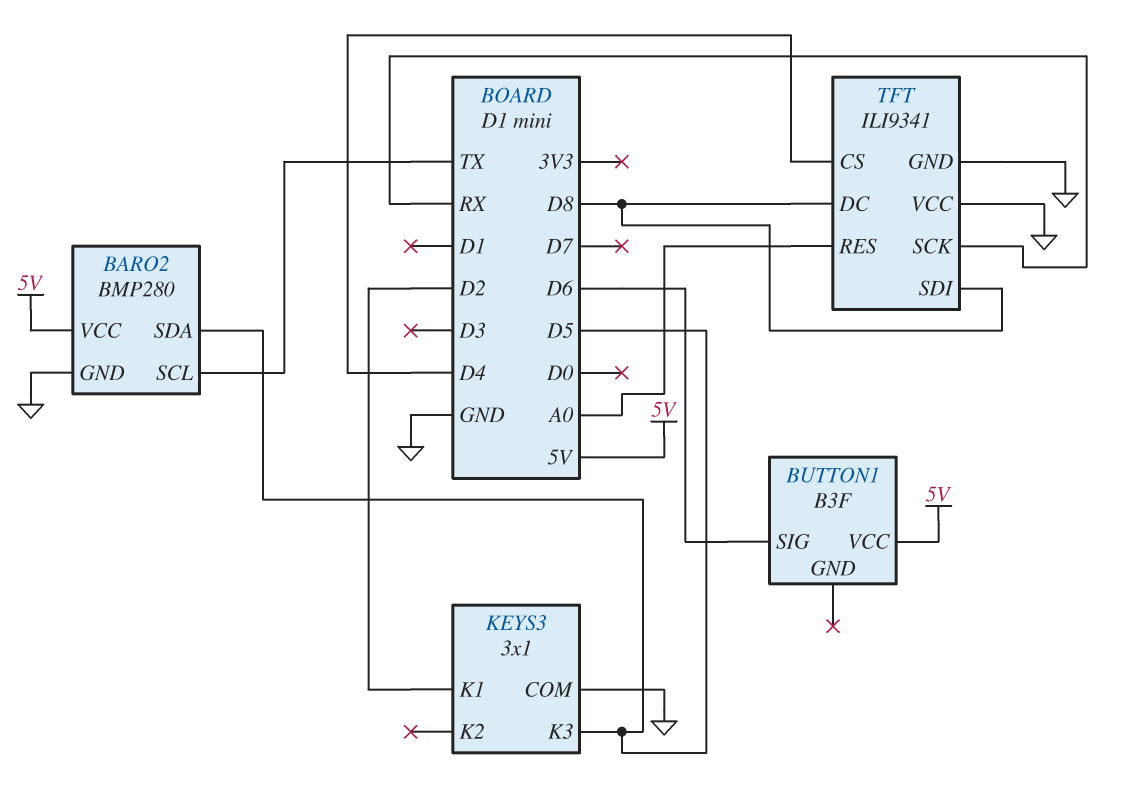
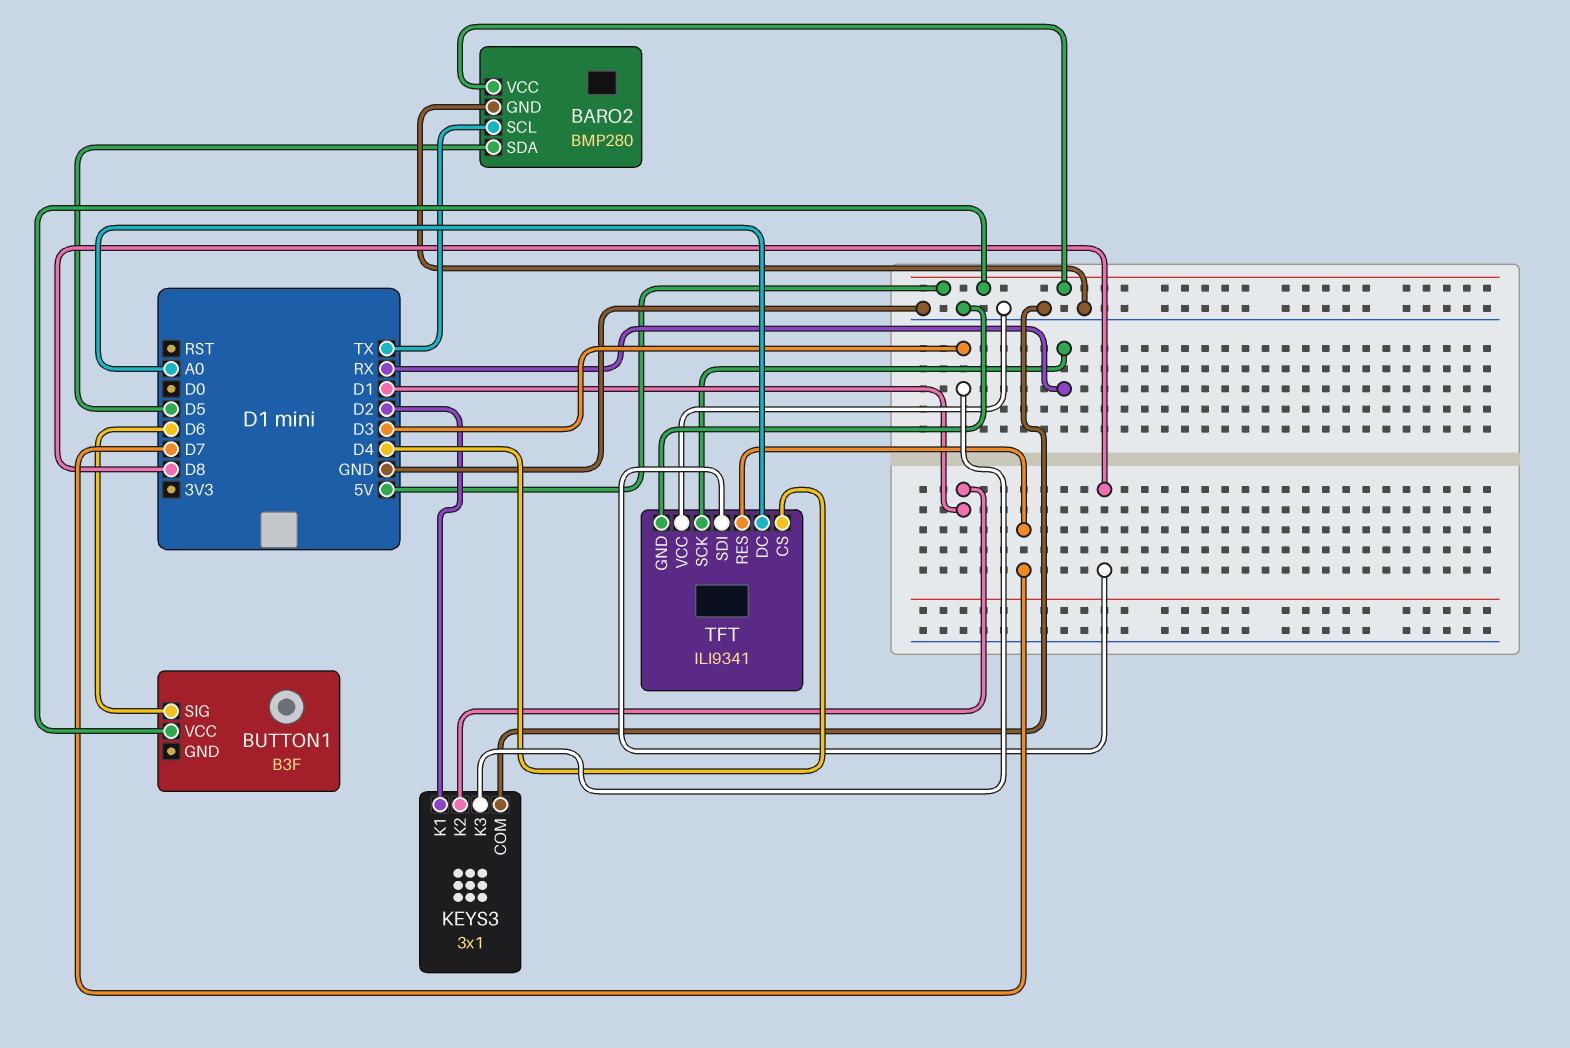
KEYS3 pin K2: none -> D1
KEYS3 pin K3: D5 -> D3
TFT pin DC: D8 -> A0
TFT pin RES: A0 -> D7

